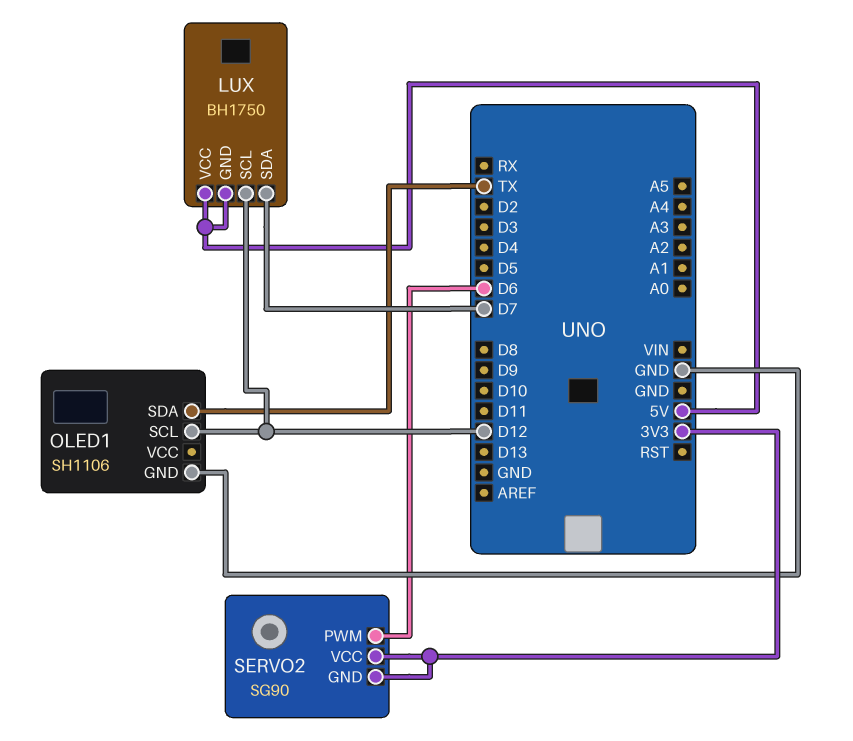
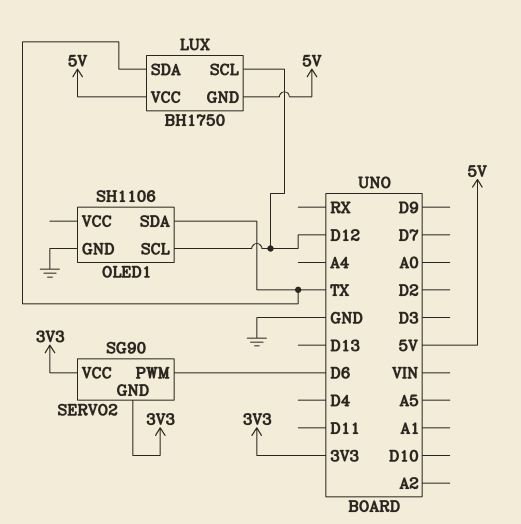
LUX pin SDA: D7 -> TX

